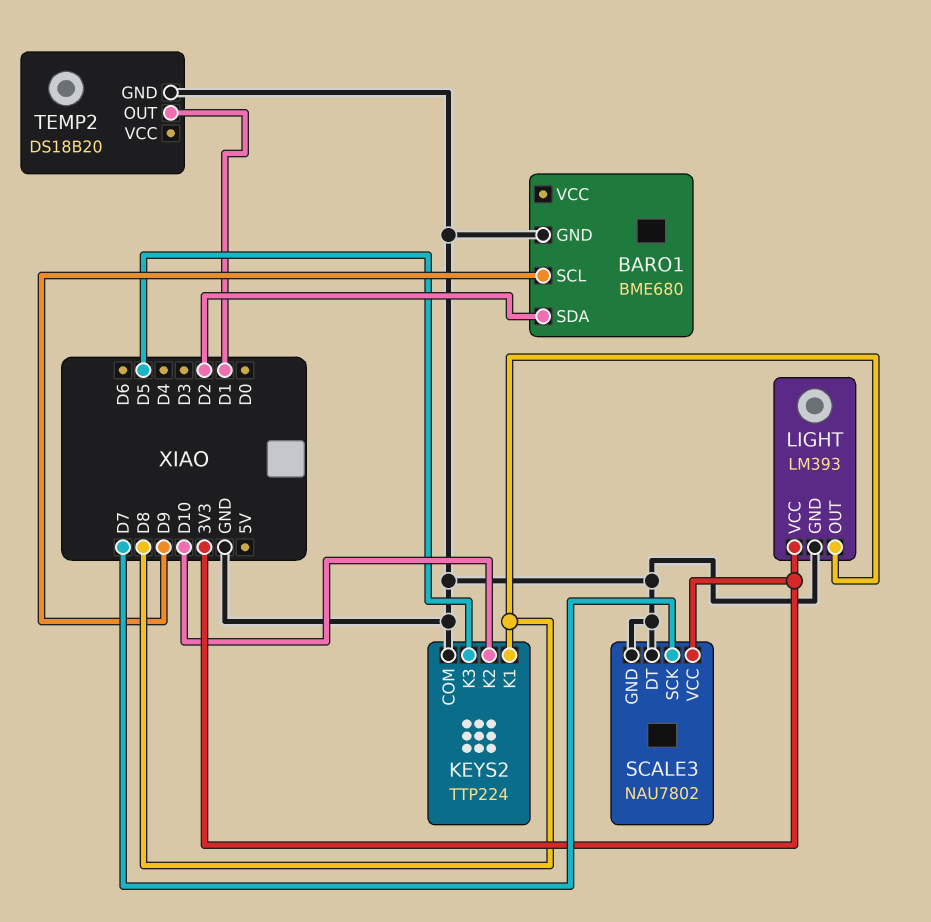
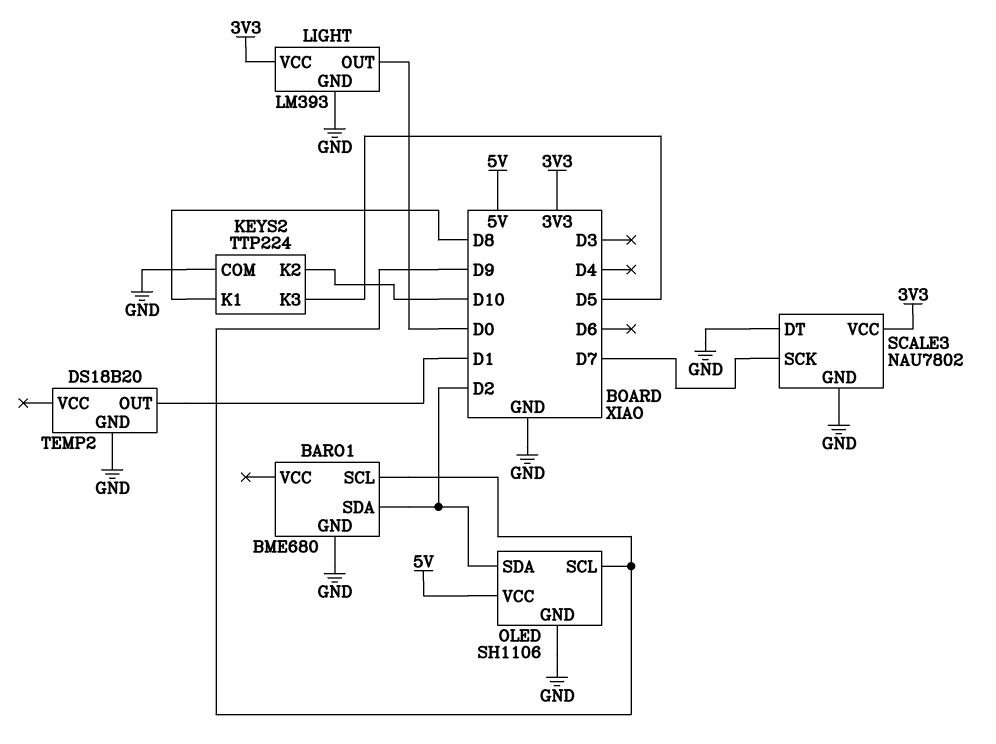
LIGHT pin OUT: D8 -> D0
OLED: none -> SH1106
OLED pin GND: none -> GND
OLED pin SCL: none -> D9
OLED pin SDA: none -> D2
OLED pin VCC: none -> 5V

